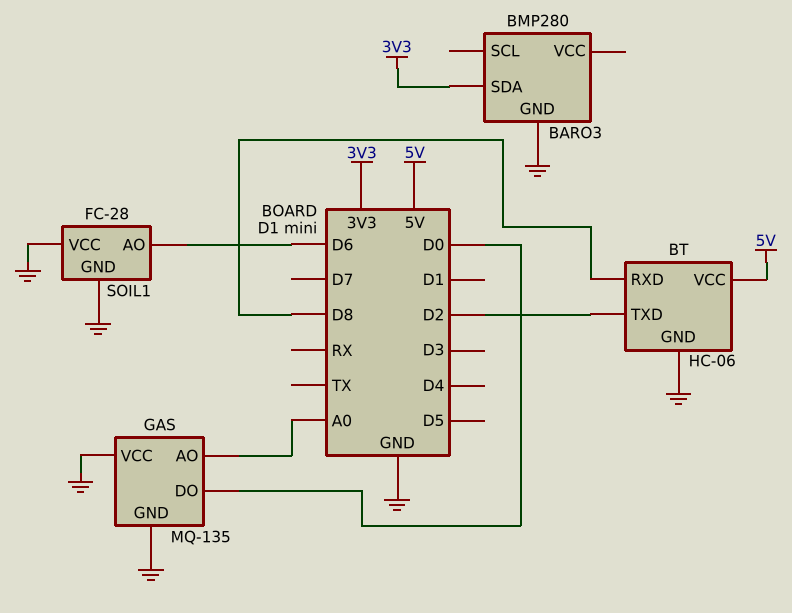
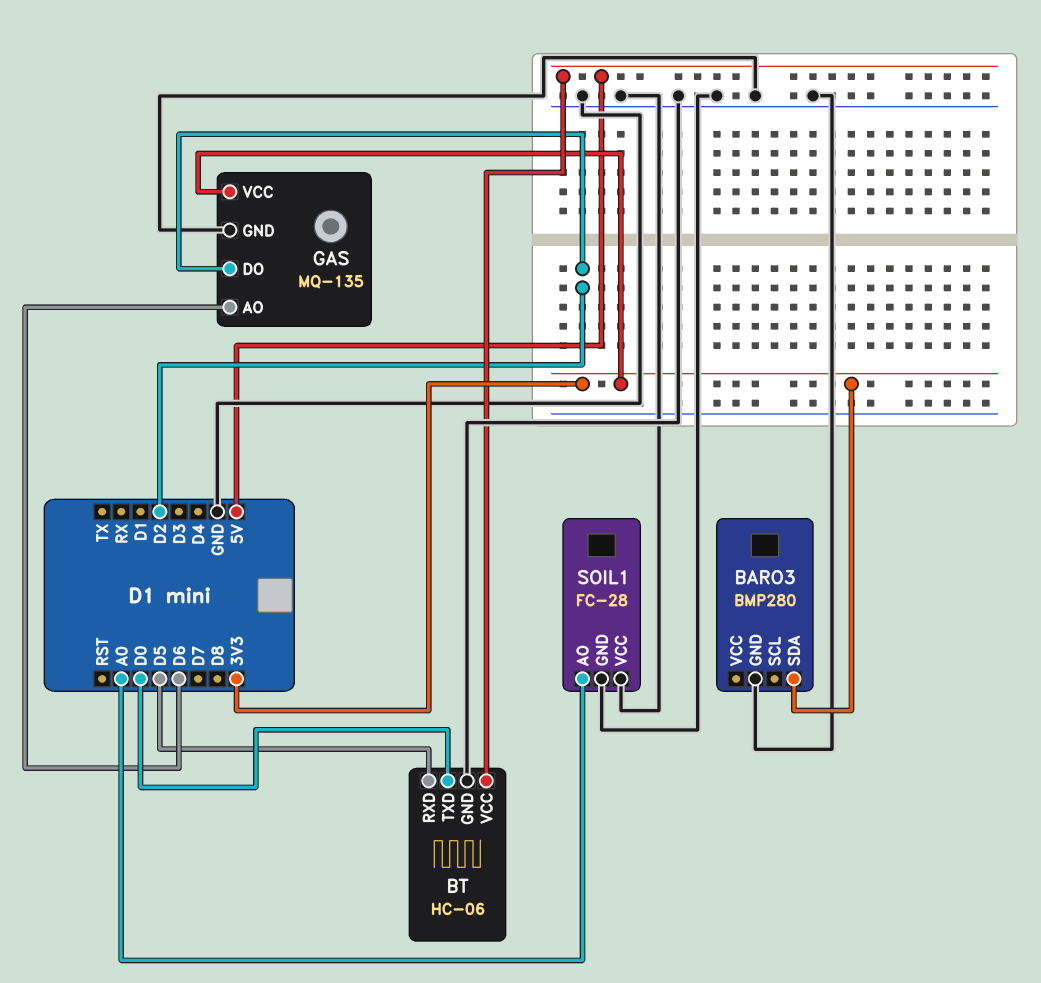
BT pin RXD: D8 -> D5
BT pin TXD: D2 -> D0
GAS pin AO: A0 -> D6
GAS pin DO: D0 -> D2
GAS pin VCC: GND -> 3V3
SOIL1 pin AO: D6 -> A0

